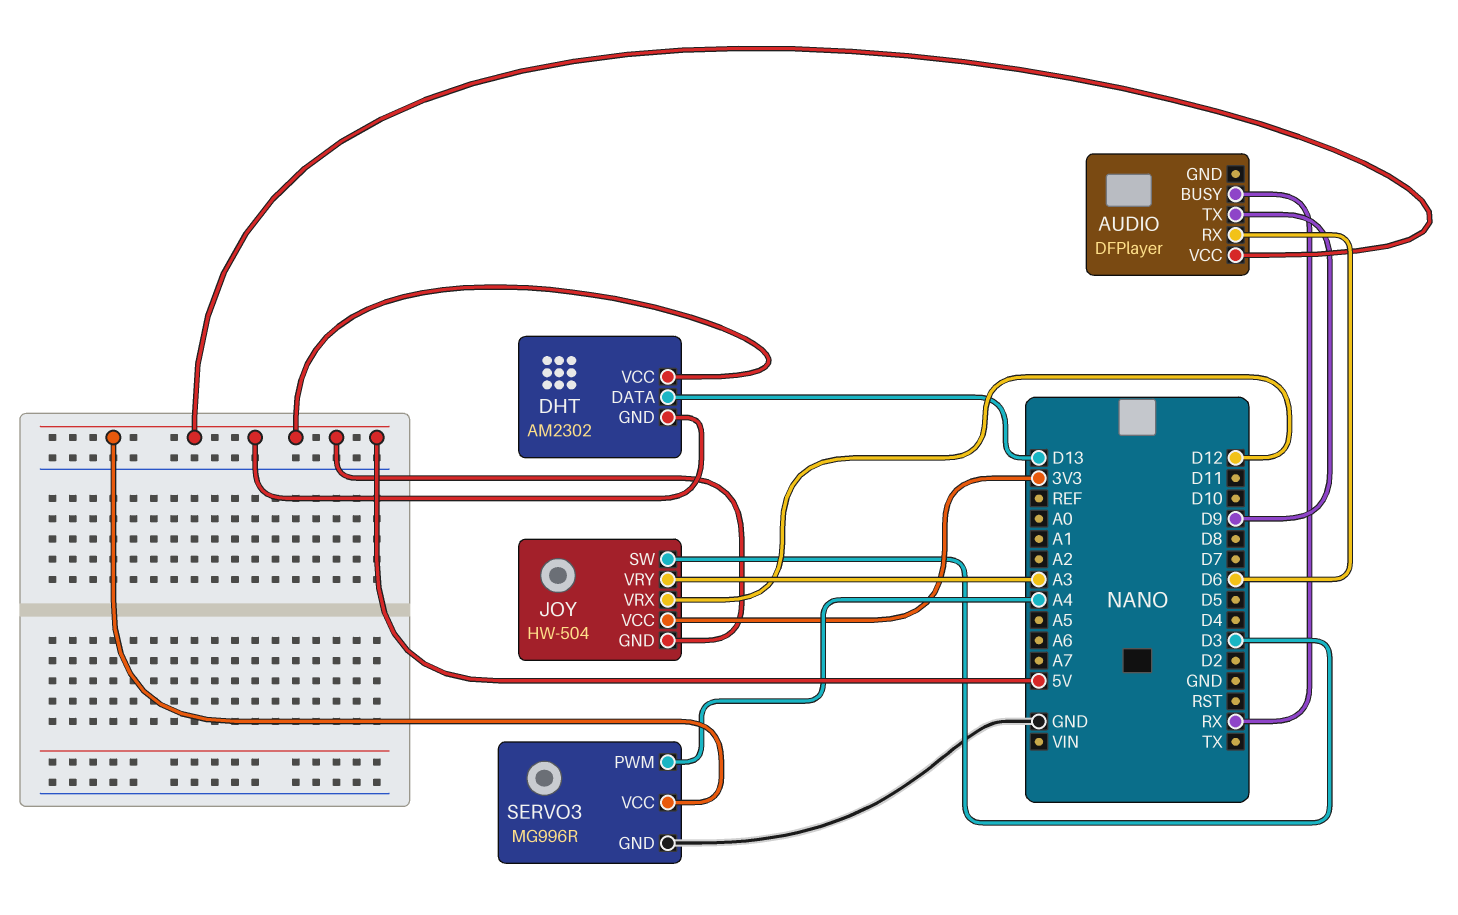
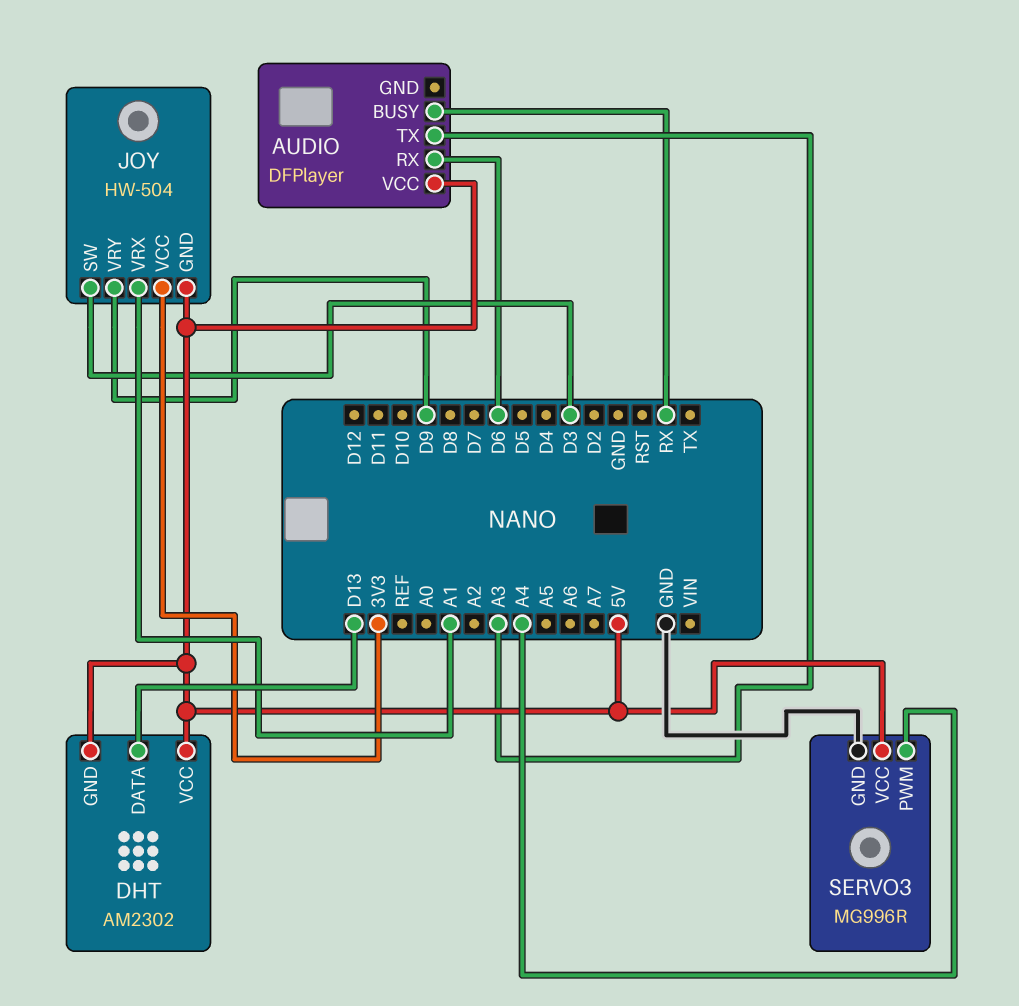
AUDIO pin TX: D9 -> A3
JOY pin VRX: D12 -> A1
JOY pin VRY: A3 -> D9

